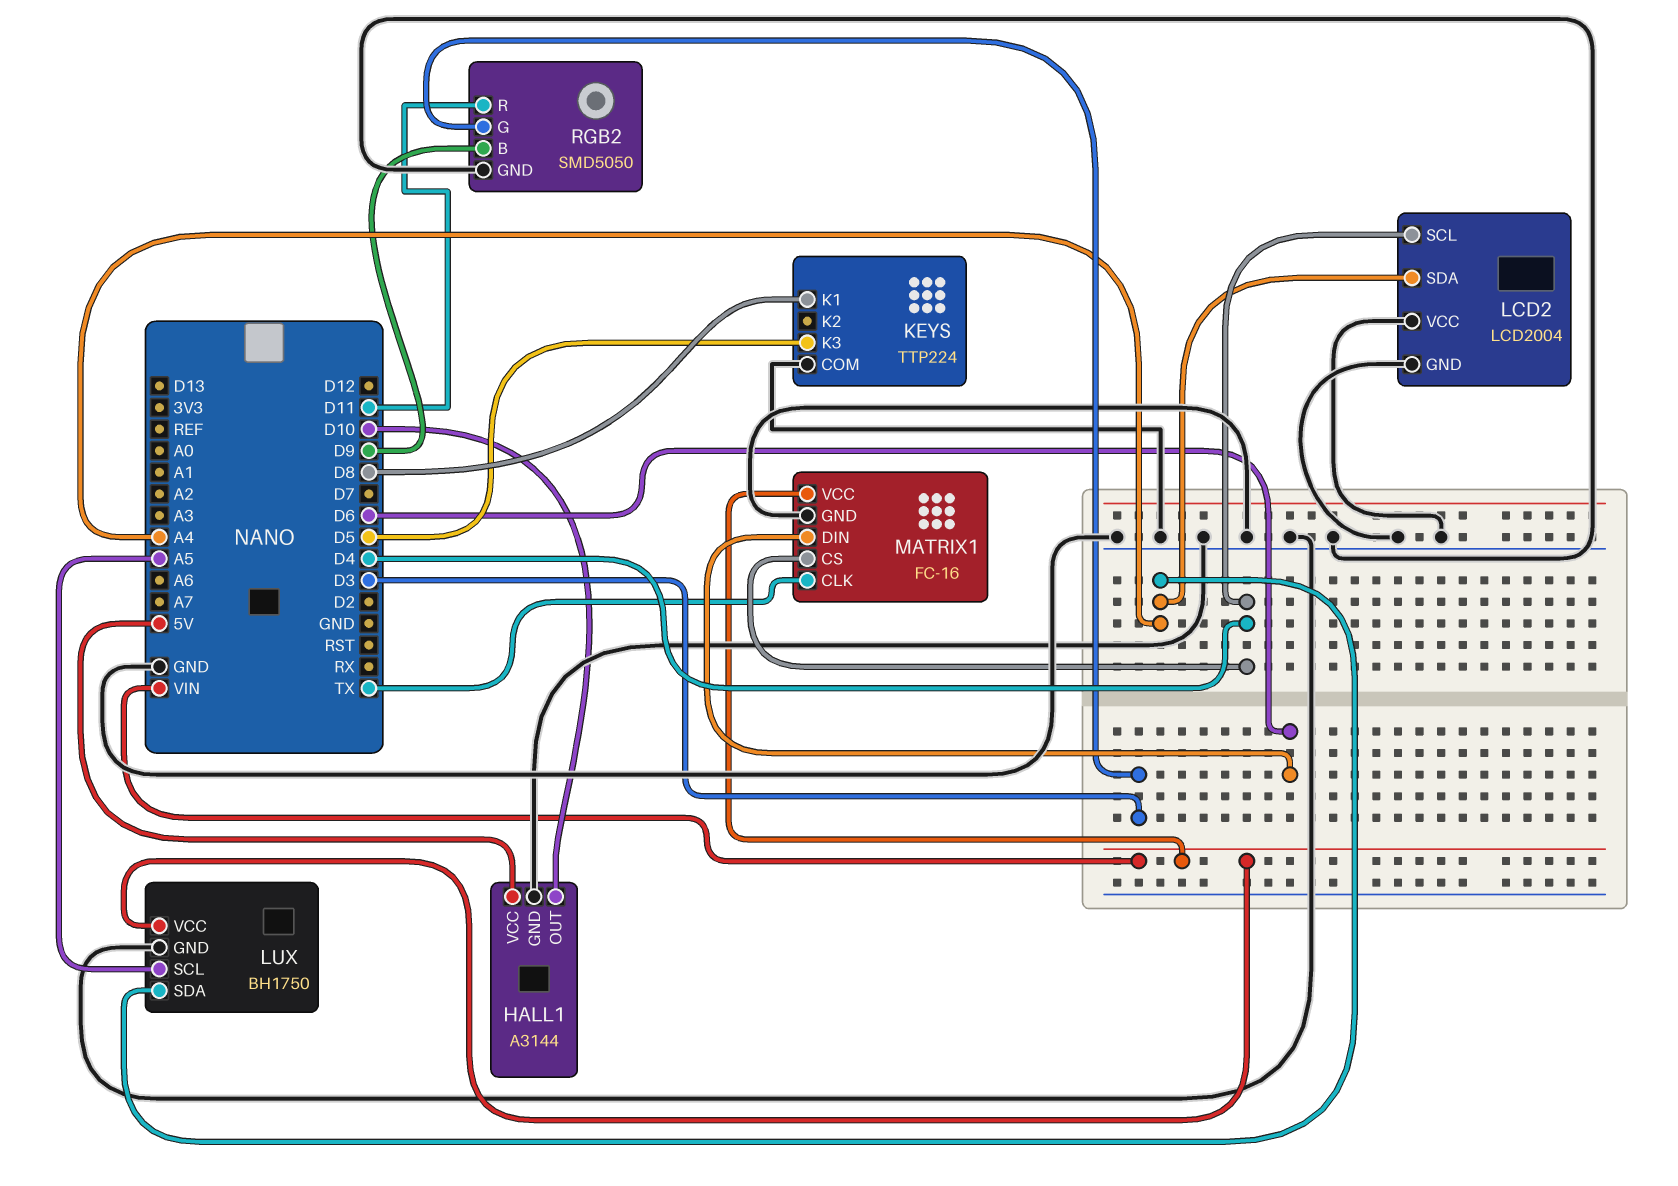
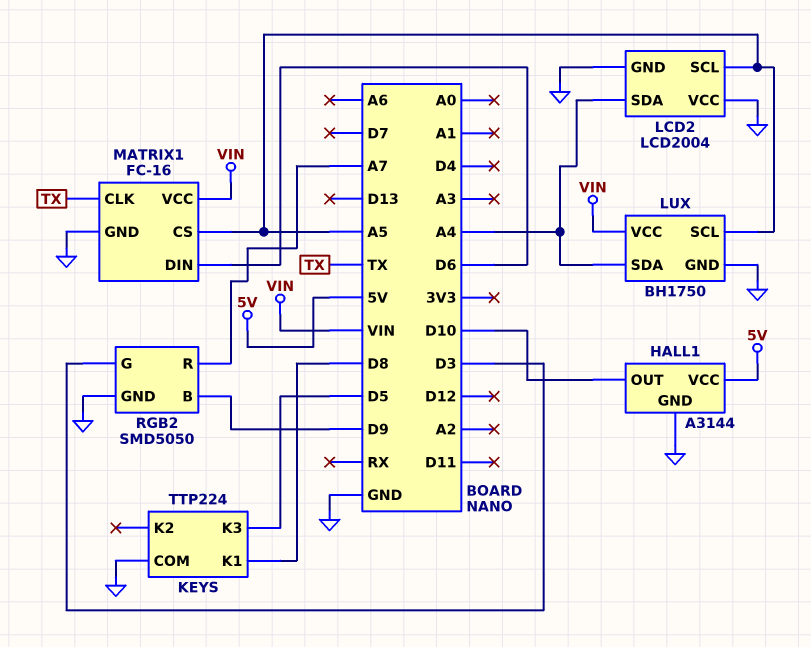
LCD2 pin SCL: D4 -> A5
MATRIX1 pin CS: D4 -> A5
RGB2 pin R: D11 -> A7

